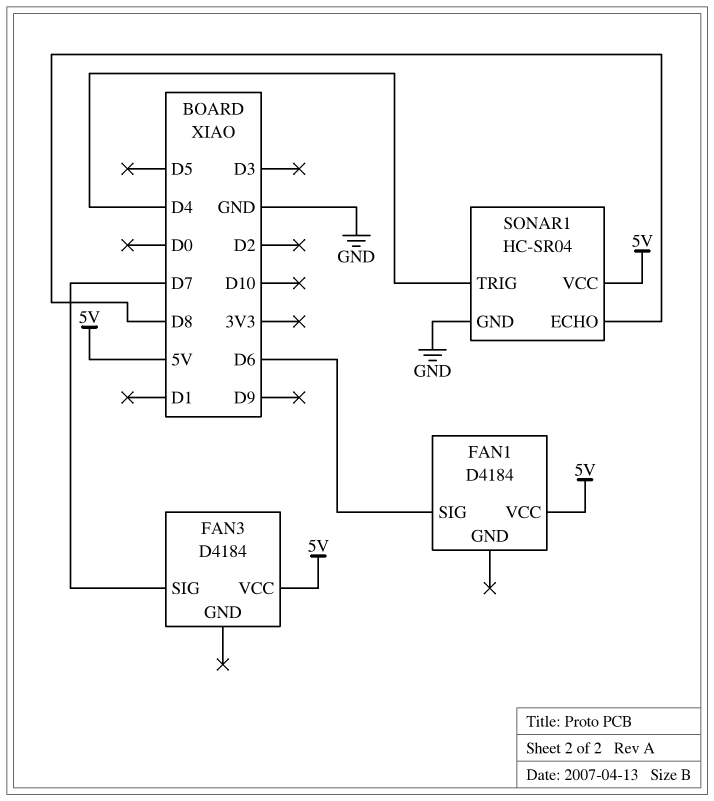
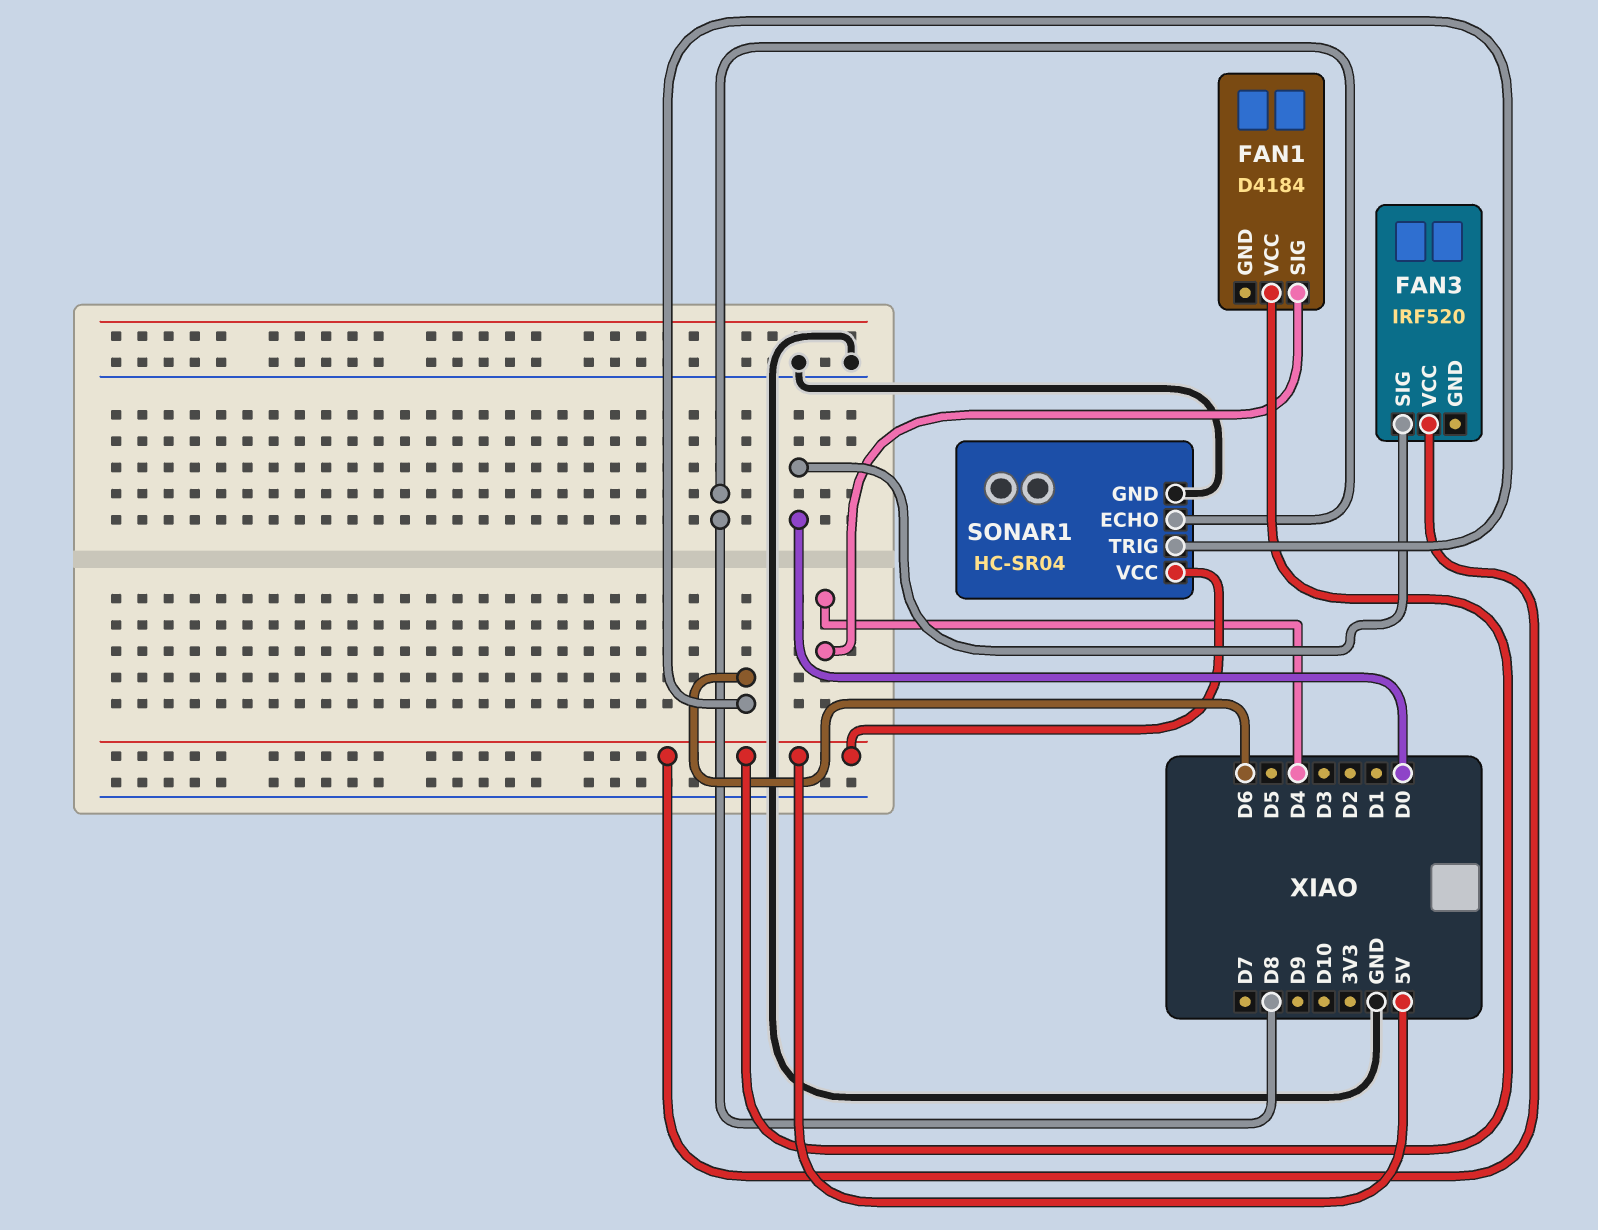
FAN1 pin SIG: D6 -> D4
FAN3: D4184 -> IRF520
FAN3 pin SIG: D7 -> D0
SONAR1 pin TRIG: D4 -> D6

